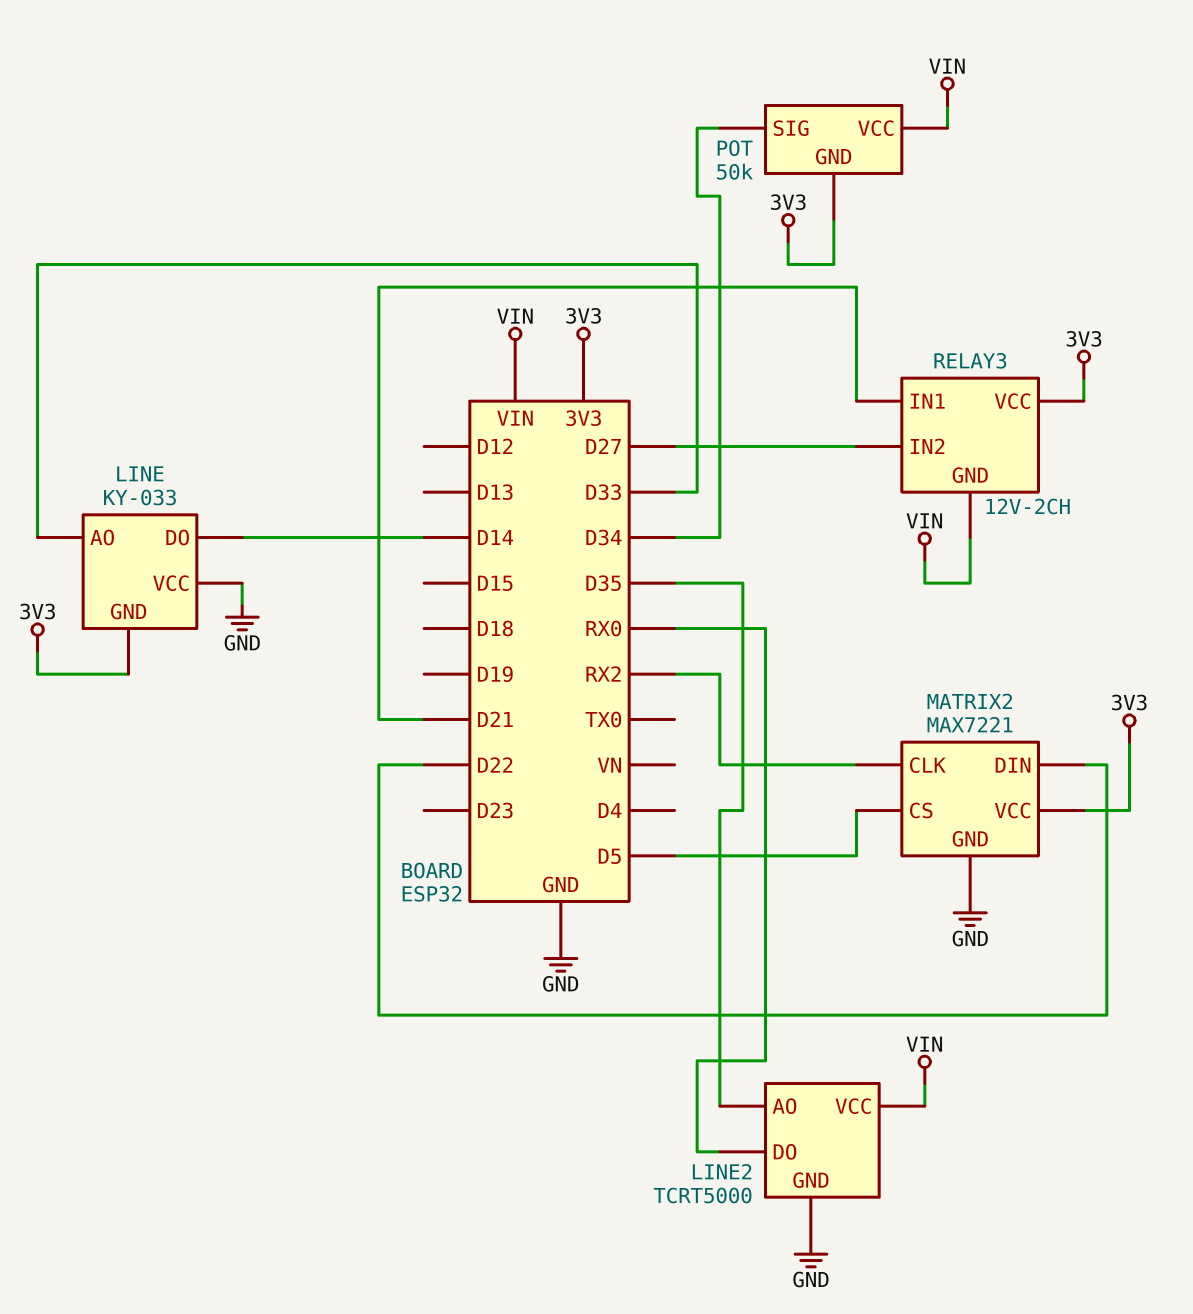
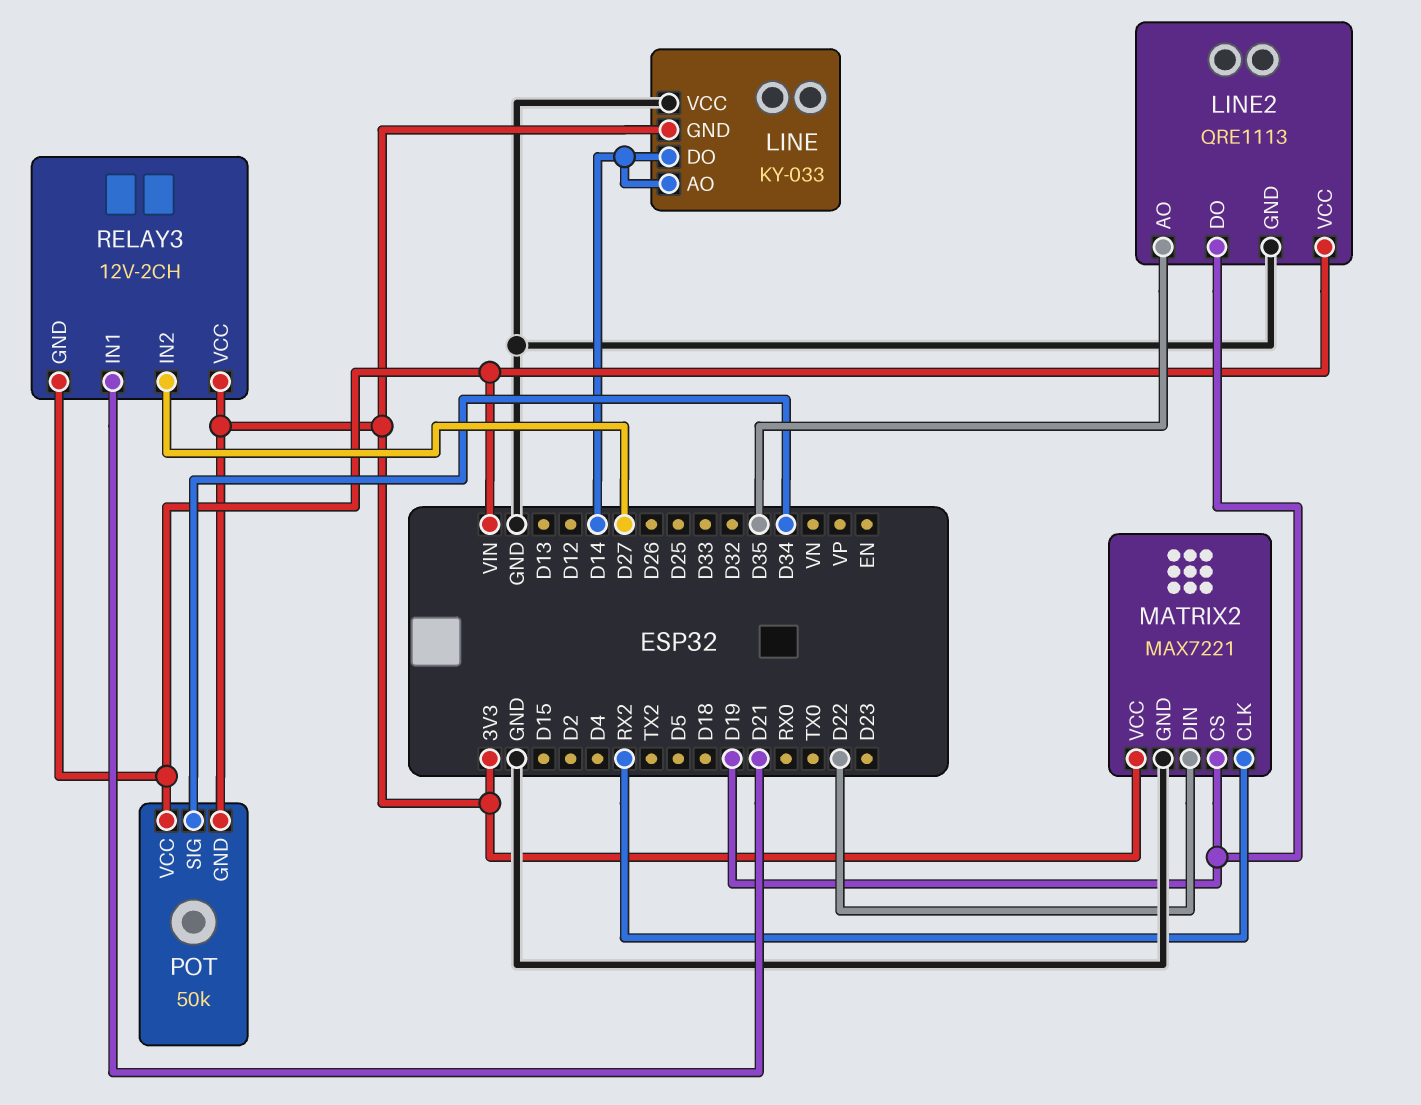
LINE pin AO: D33 -> D14
LINE2: TCRT5000 -> QRE1113
LINE2 pin DO: RX0 -> D19
MATRIX2 pin CS: D5 -> D19

